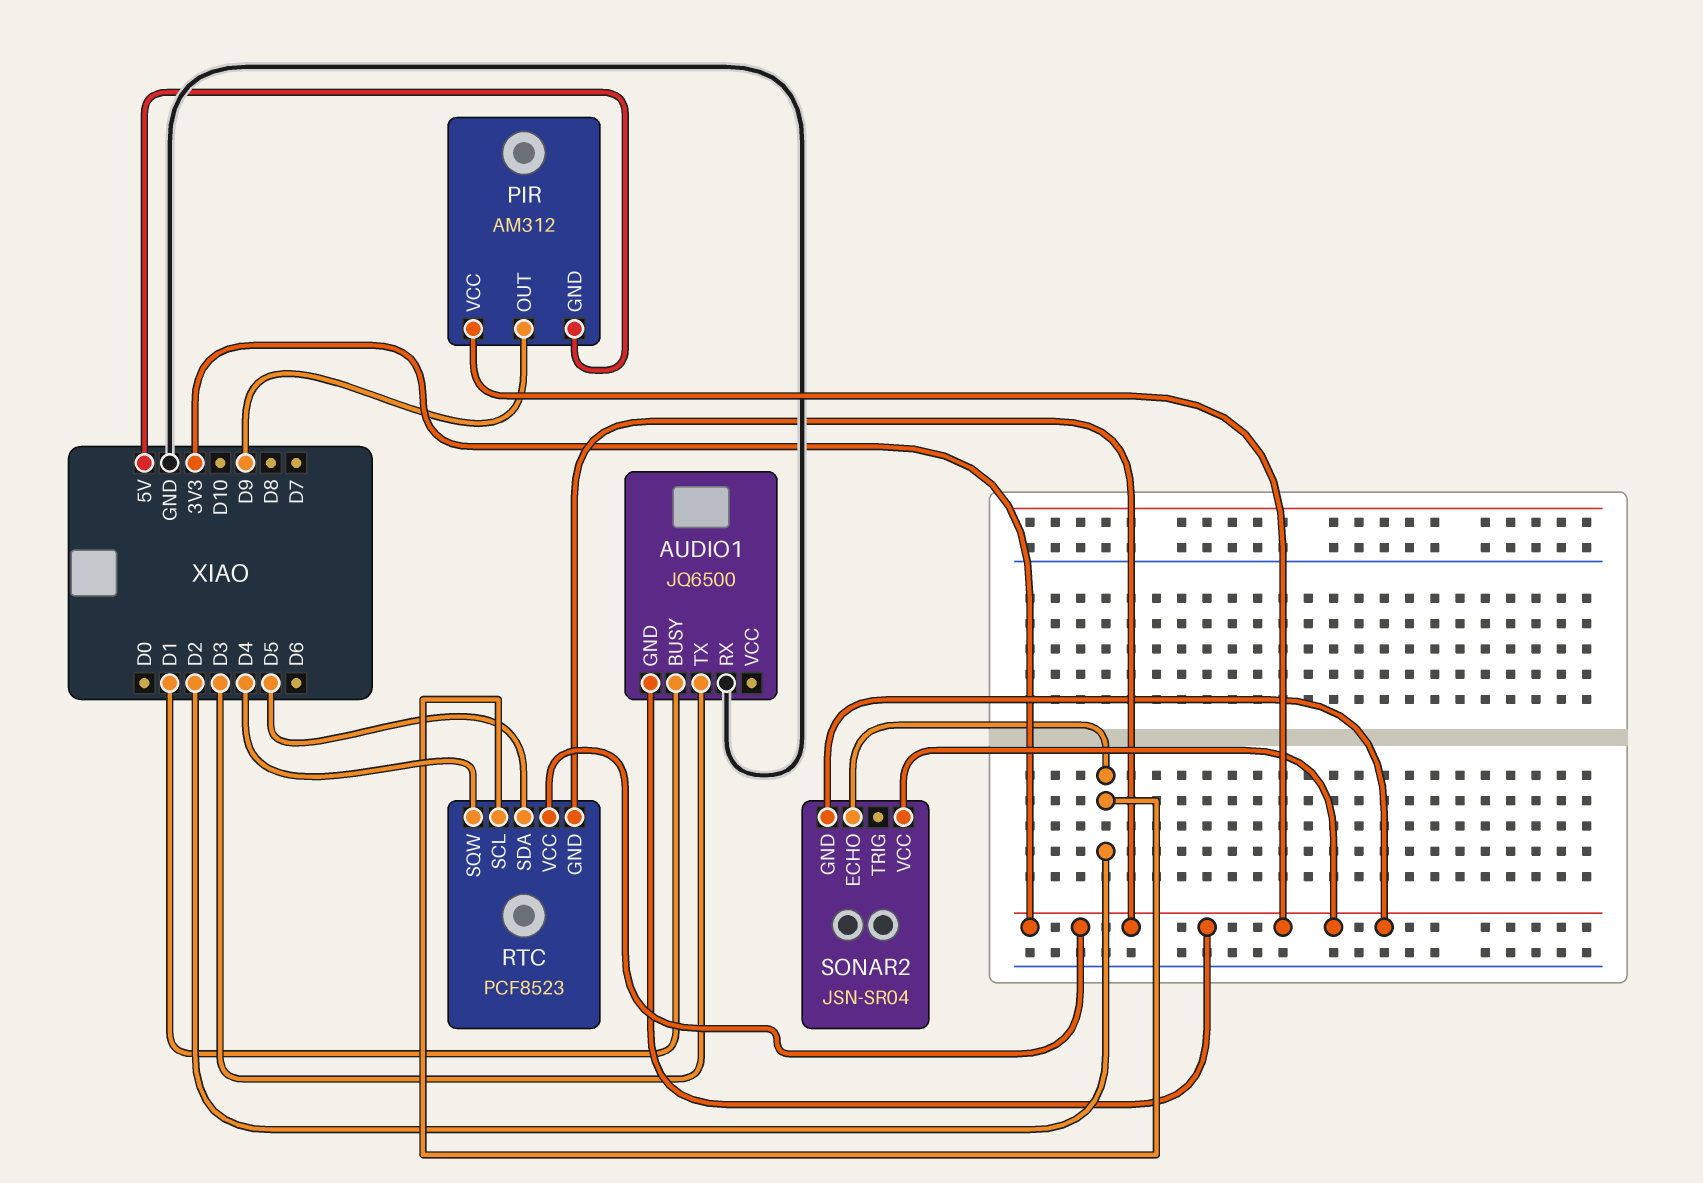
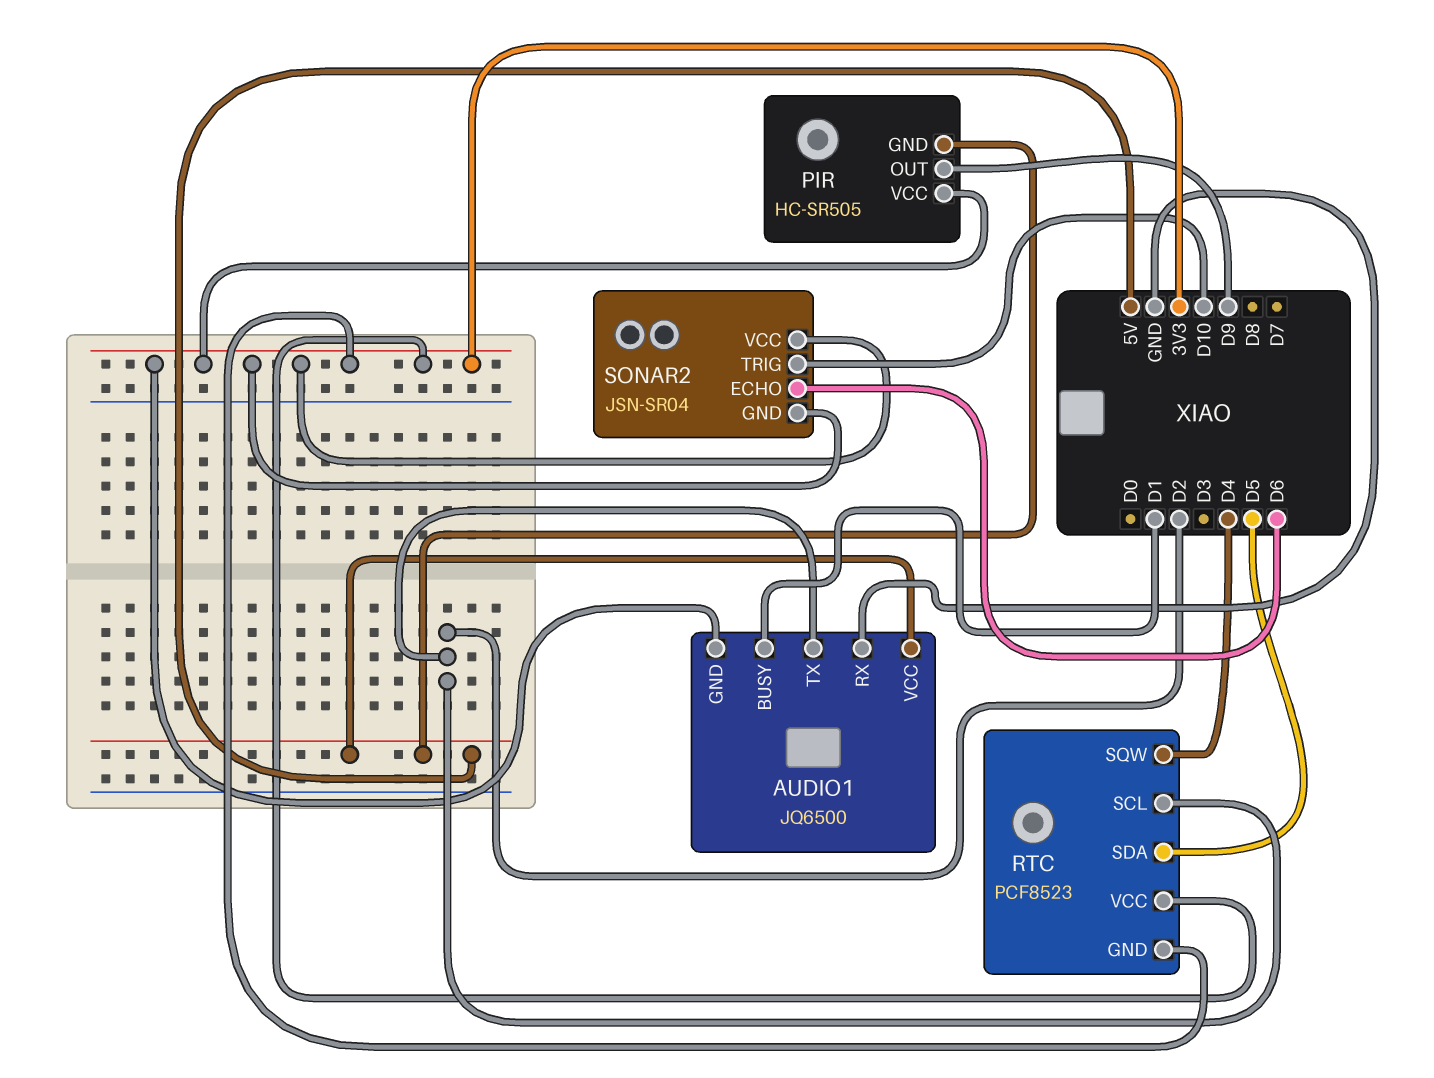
AUDIO1 pin TX: D3 -> D2
AUDIO1 pin VCC: none -> 5V
PIR: AM312 -> HC-SR505
SONAR2 pin ECHO: D2 -> D6
SONAR2 pin TRIG: none -> D10

